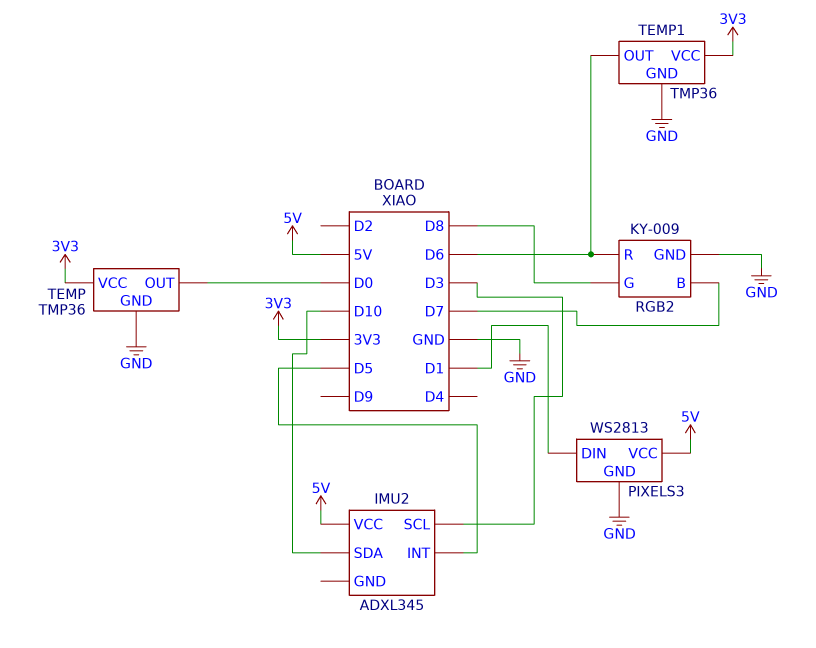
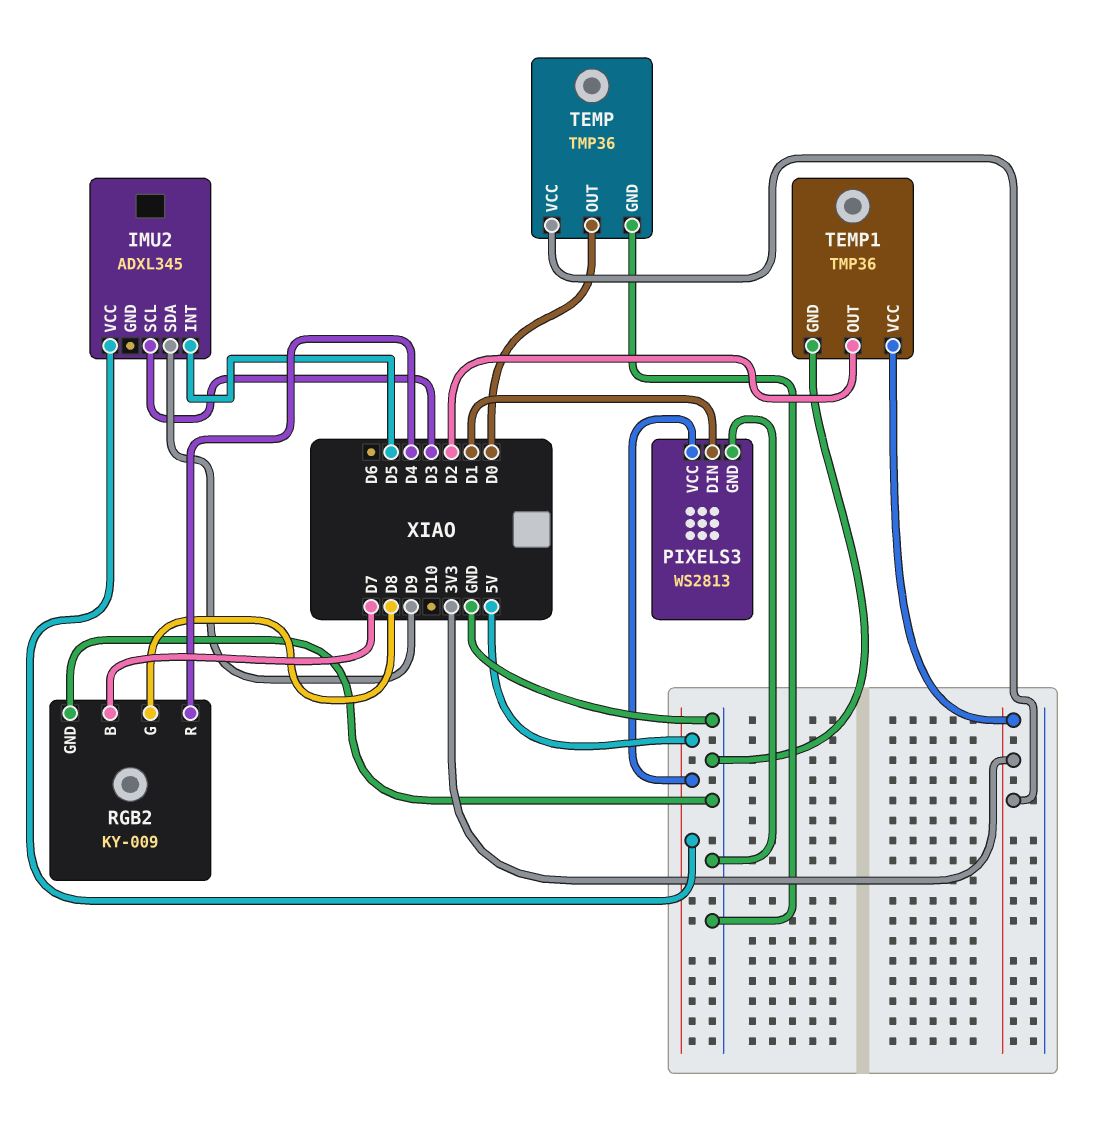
IMU2 pin SDA: D10 -> D9
RGB2 pin R: D6 -> D4
TEMP1 pin OUT: D6 -> D2

